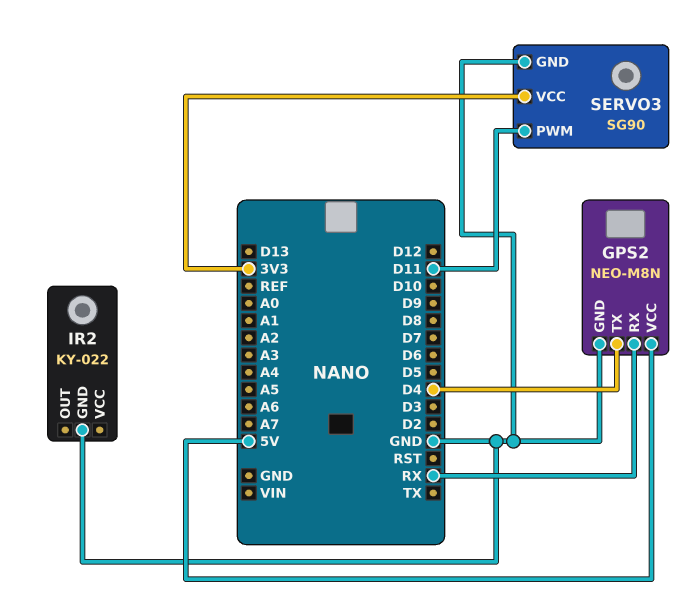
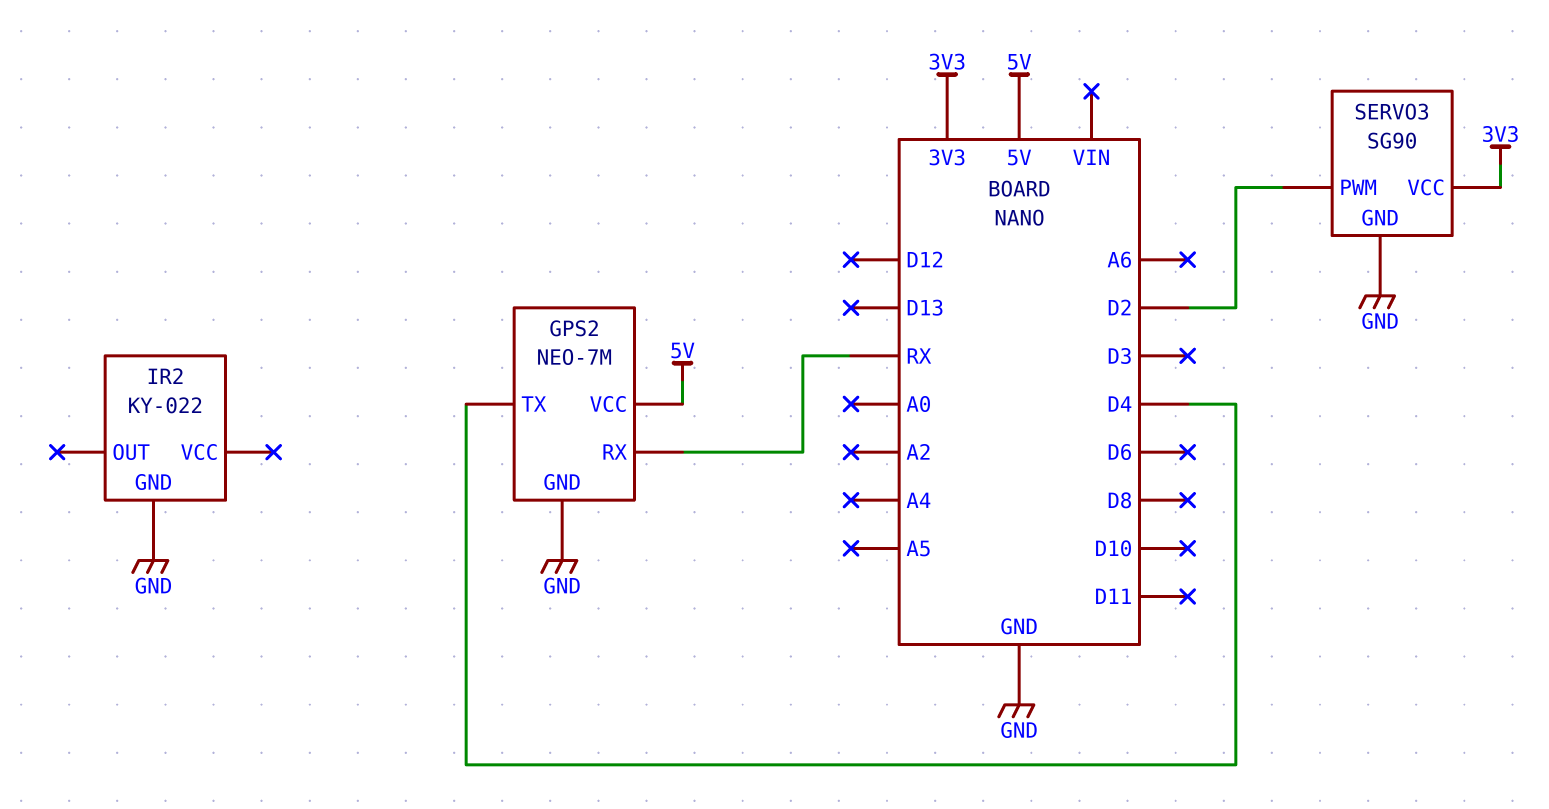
GPS2: NEO-M8N -> NEO-7M
SERVO3 pin PWM: D11 -> D2

